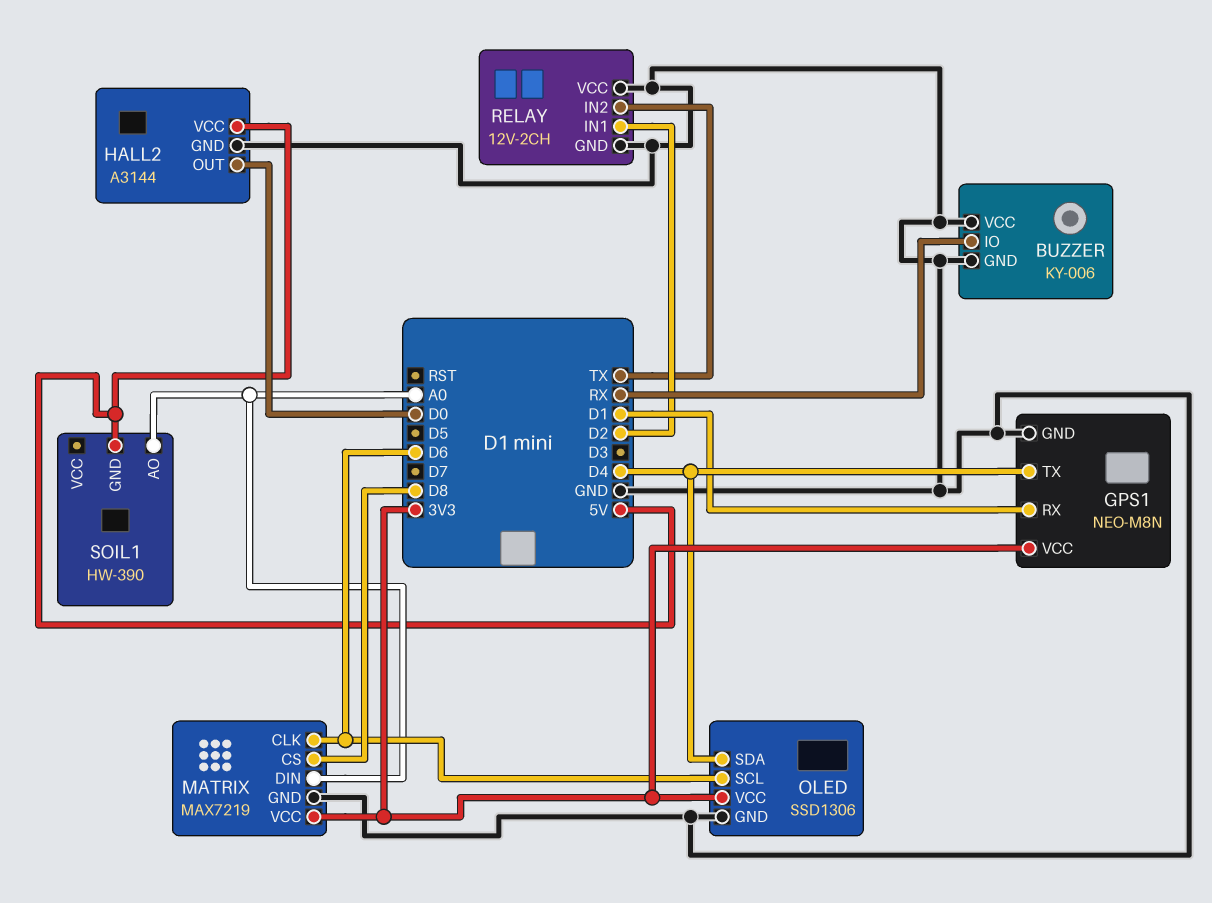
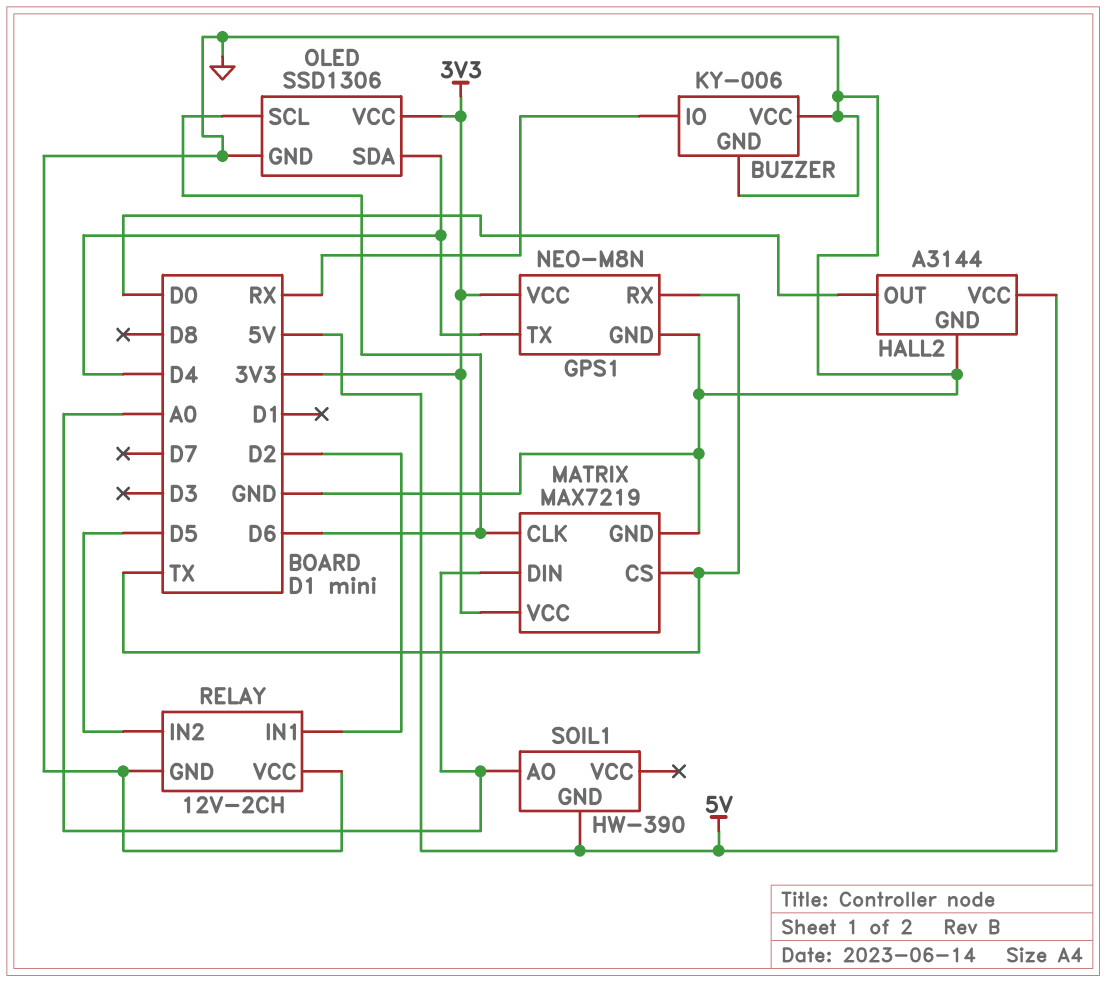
GPS1 pin RX: D1 -> TX
MATRIX pin CS: D8 -> TX
RELAY pin IN2: TX -> D5

